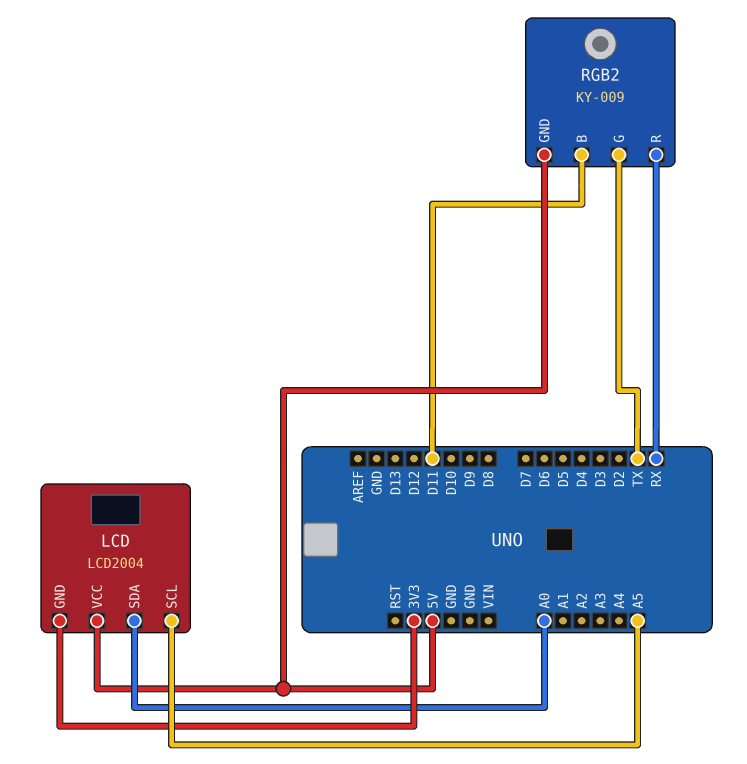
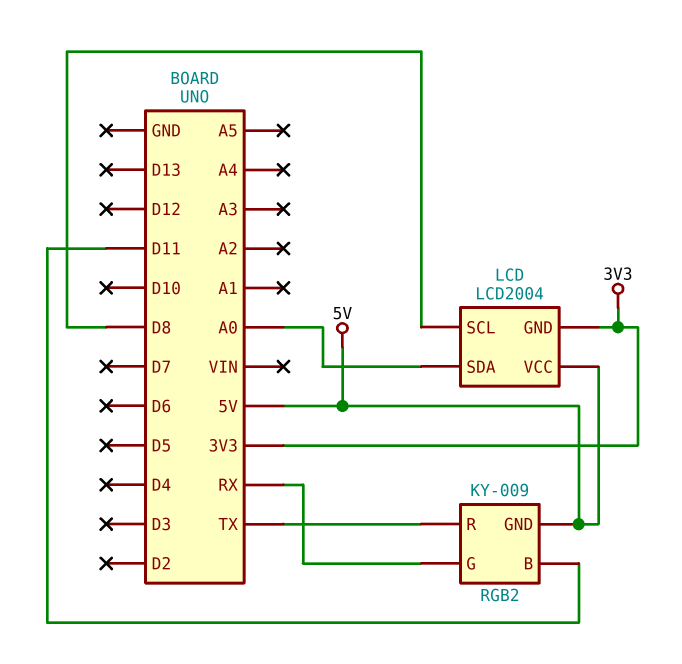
LCD pin SCL: A5 -> D8
RGB2 pin G: TX -> RX
RGB2 pin R: RX -> TX

